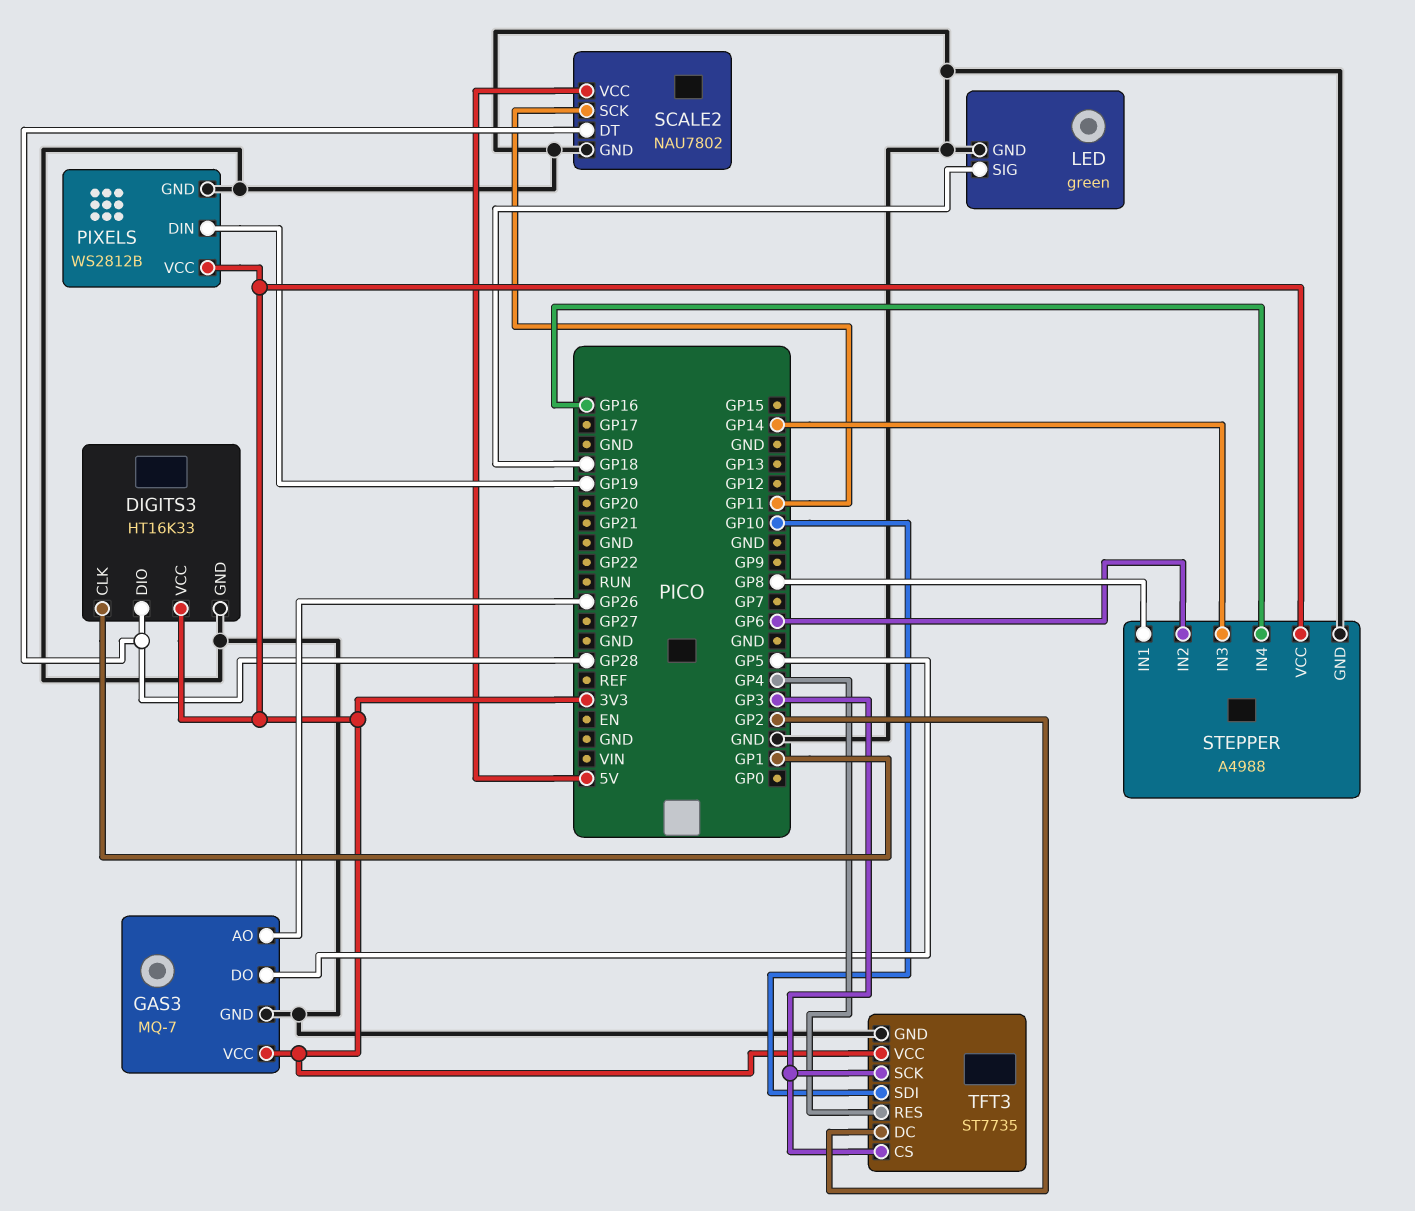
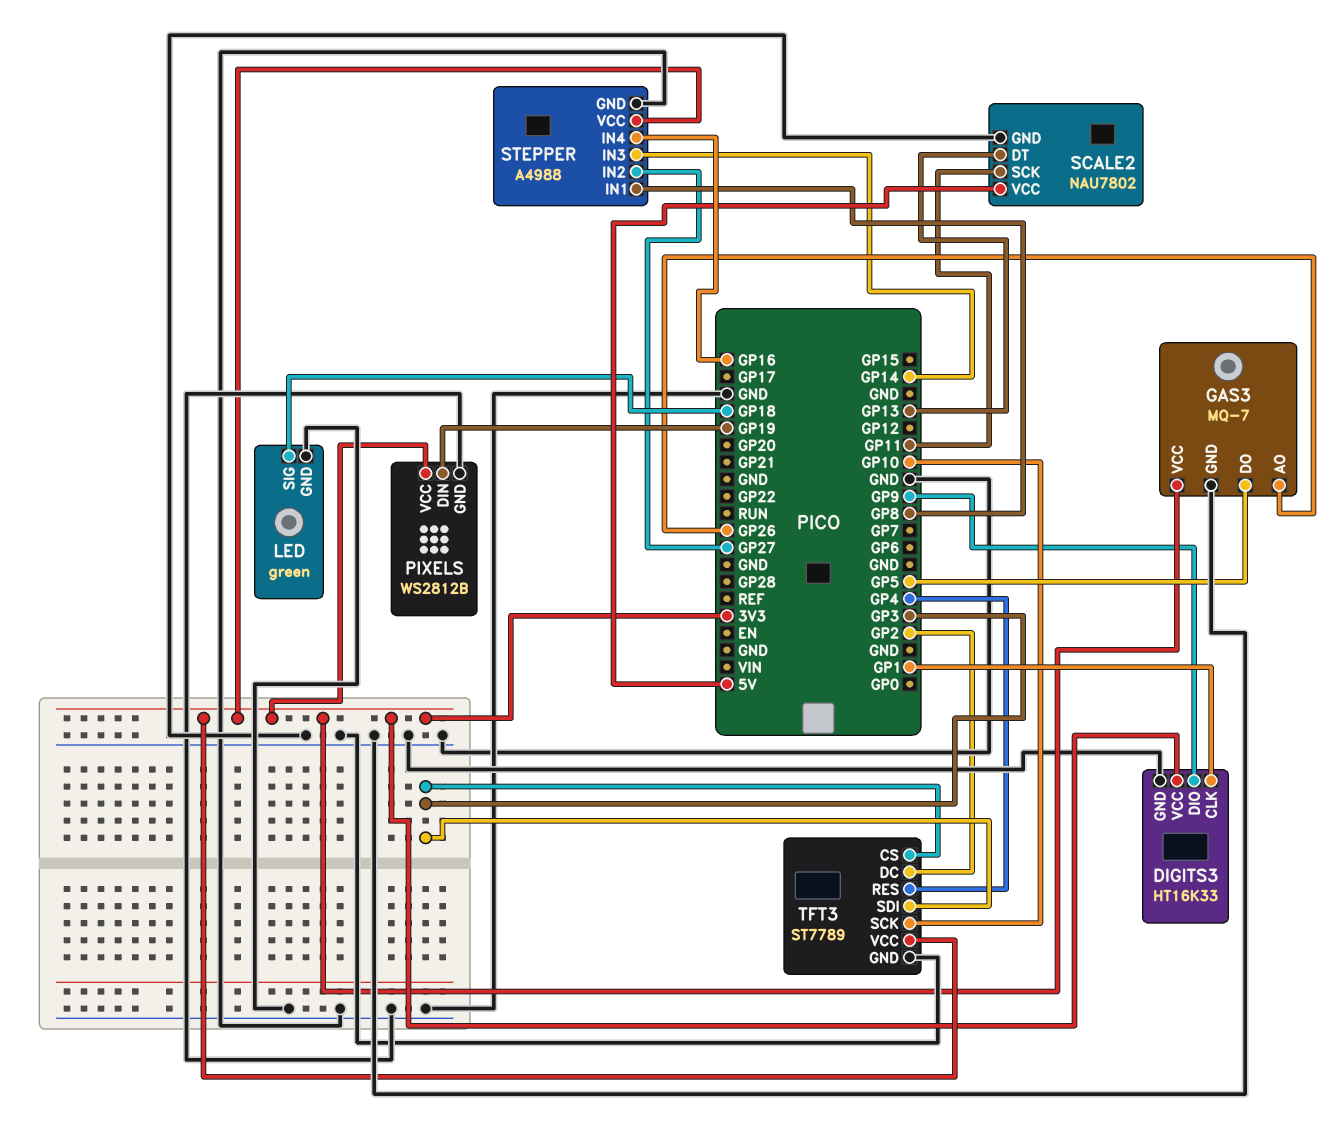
DIGITS3 pin DIO: GP28 -> GP9
SCALE2 pin DT: GP28 -> GP13
STEPPER pin IN2: GP6 -> GP27
TFT3: ST7735 -> ST7789
TFT3 pin SCK: GP3 -> GP10
TFT3 pin SDI: GP10 -> GP3

